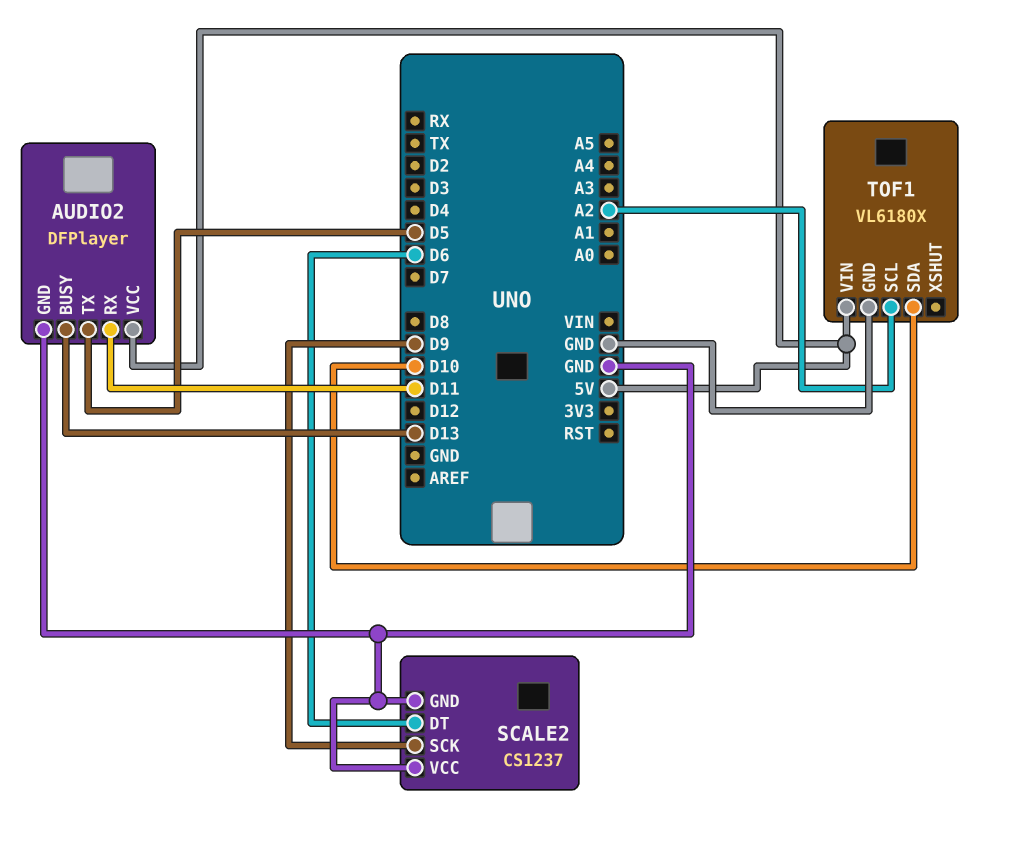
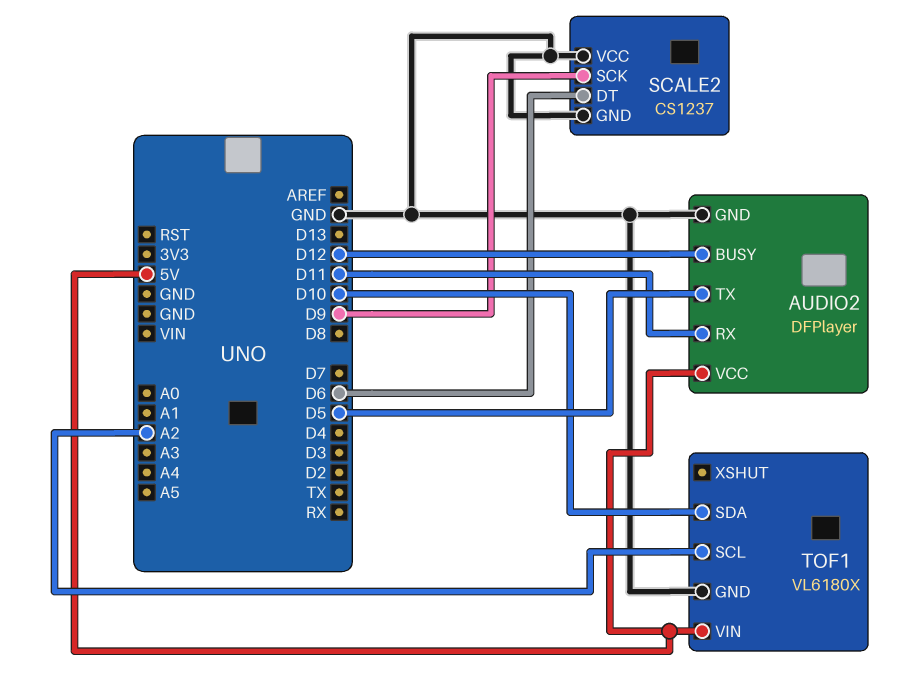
AUDIO2 pin BUSY: D13 -> D12

